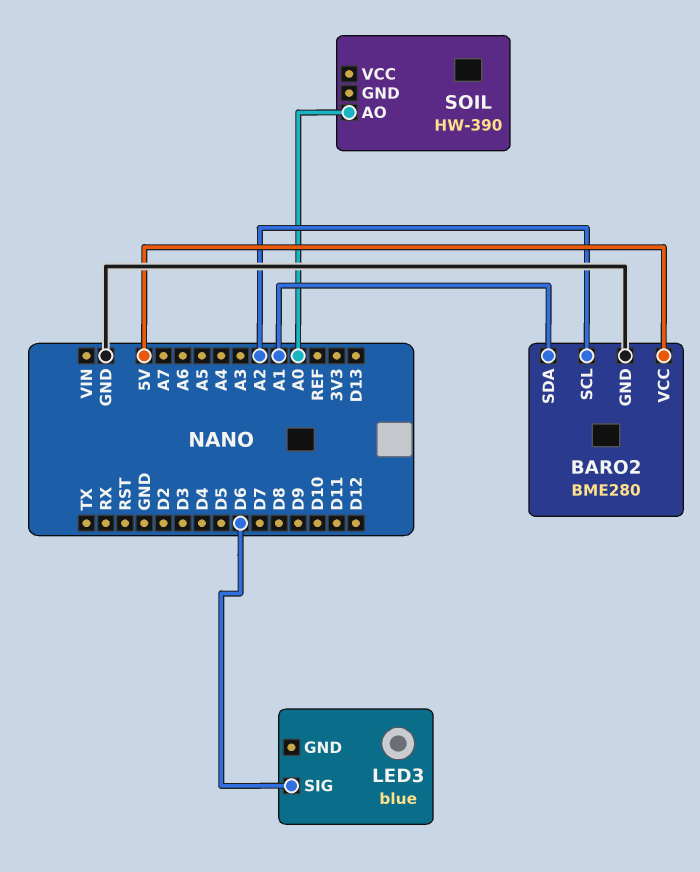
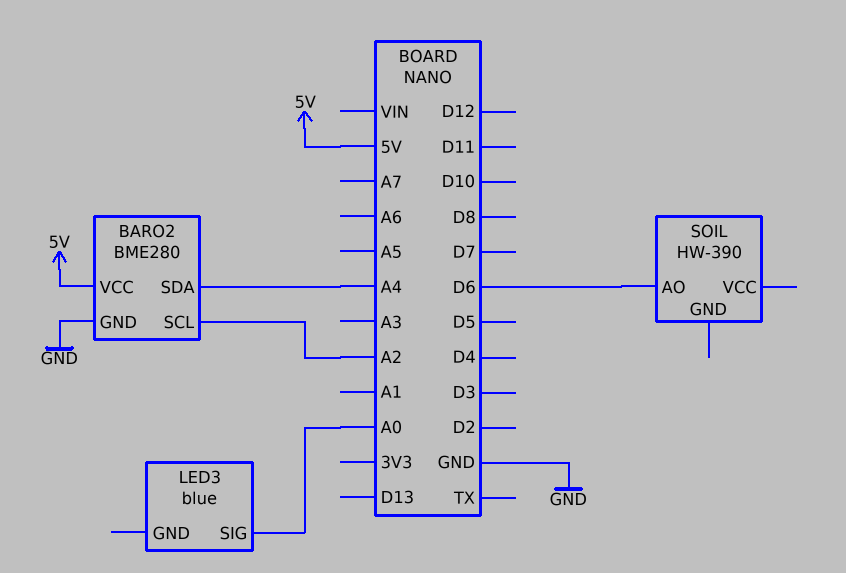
BARO2 pin SDA: A1 -> A4
LED3 pin SIG: D6 -> A0
SOIL pin AO: A0 -> D6

